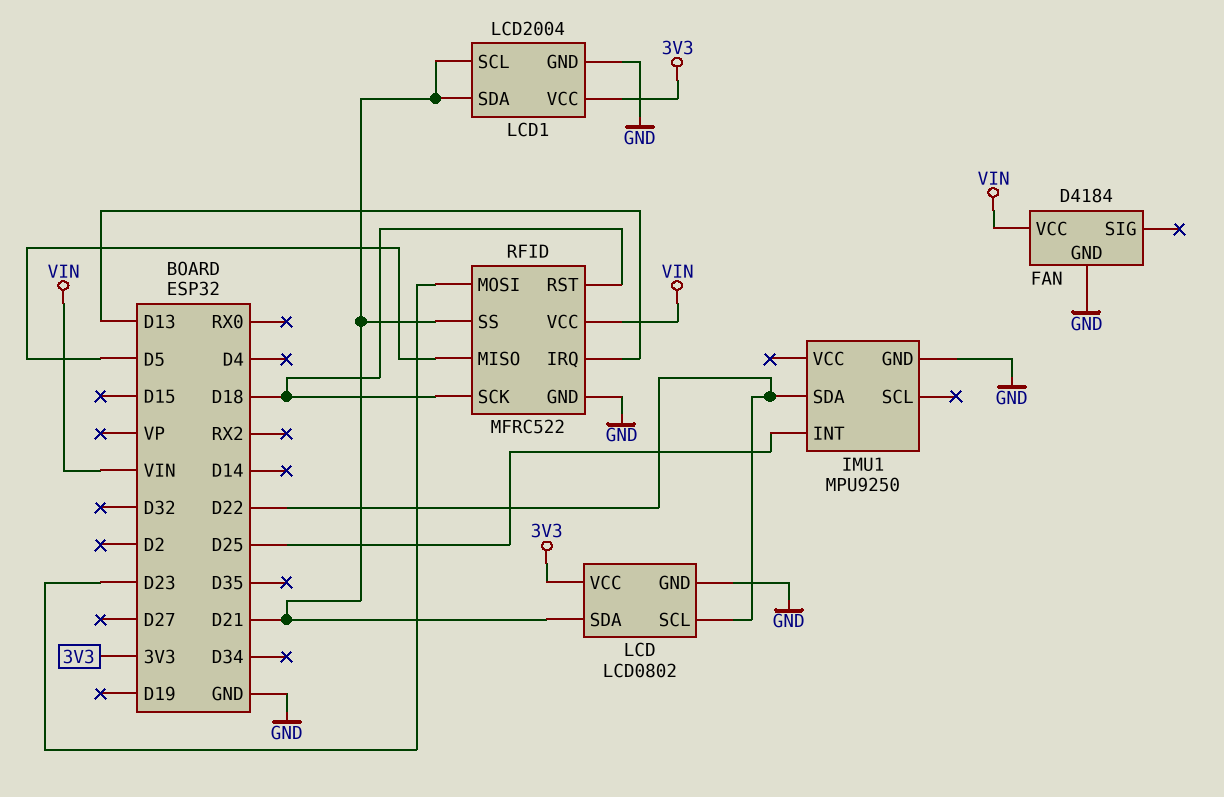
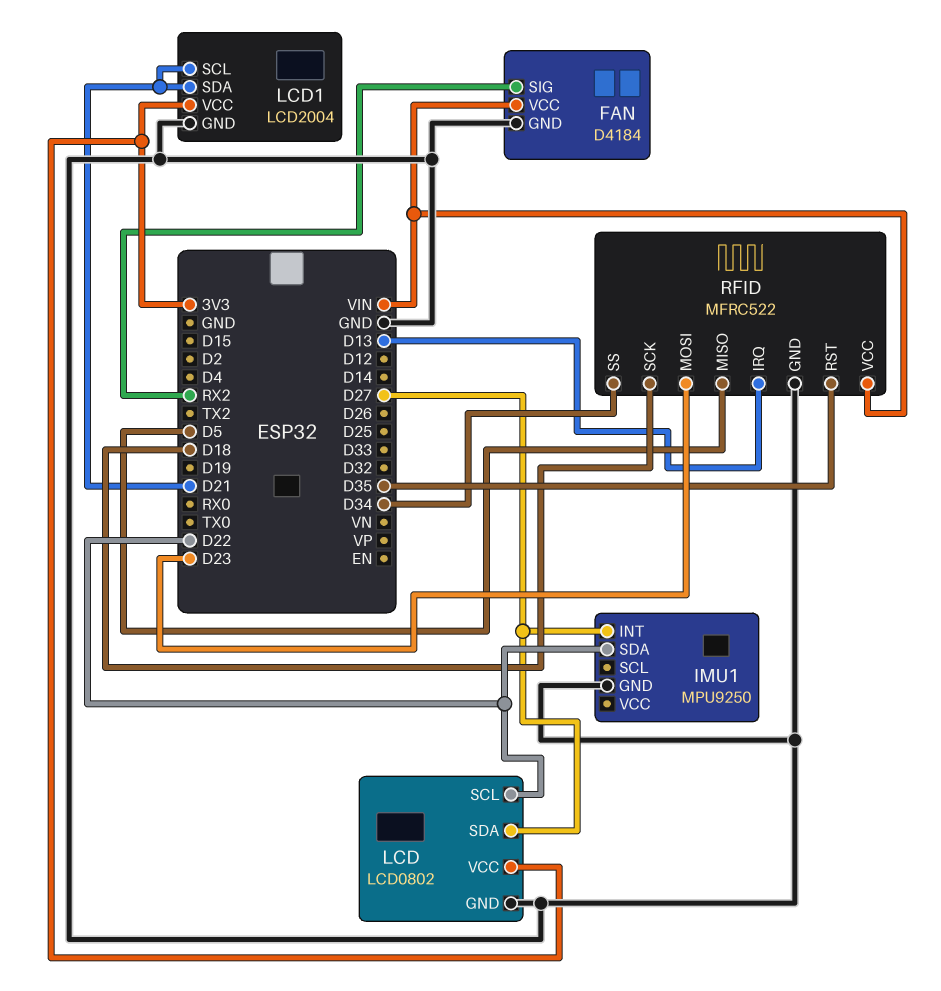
FAN pin SIG: none -> RX2
IMU1 pin INT: D25 -> D27
LCD pin SDA: D21 -> D27
RFID pin RST: D18 -> D35
RFID pin SS: D21 -> D34

